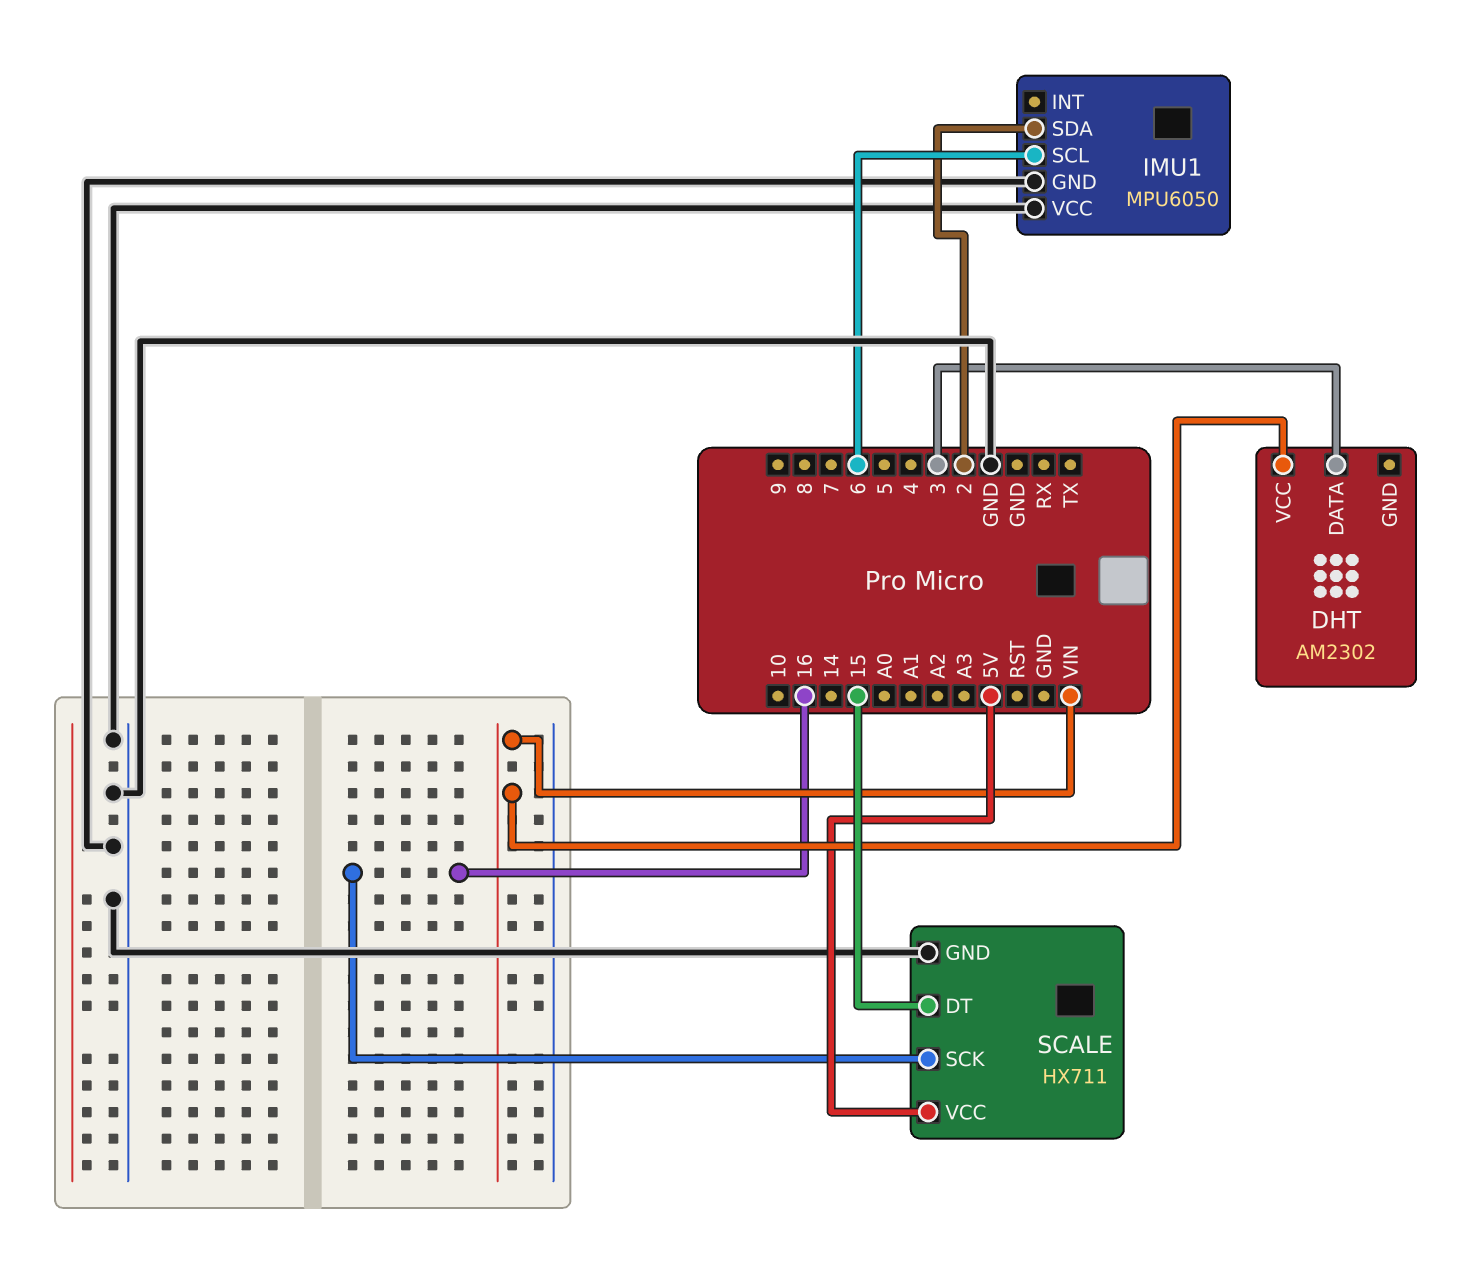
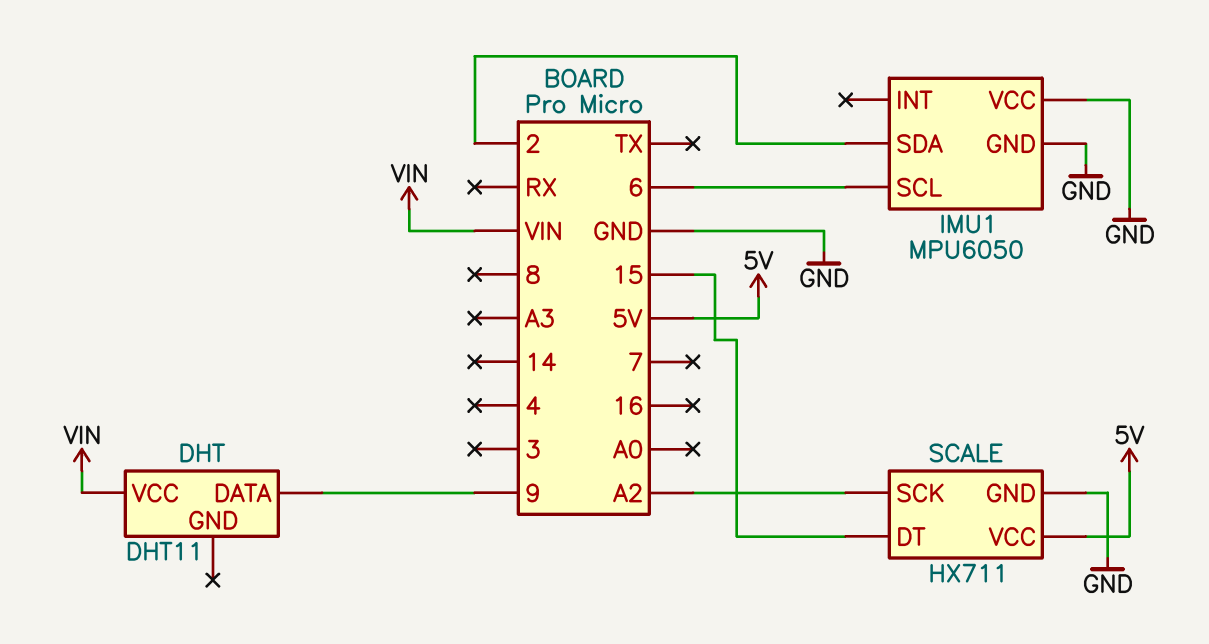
DHT: AM2302 -> DHT11
DHT pin DATA: 3 -> 9
SCALE pin SCK: 16 -> A2

